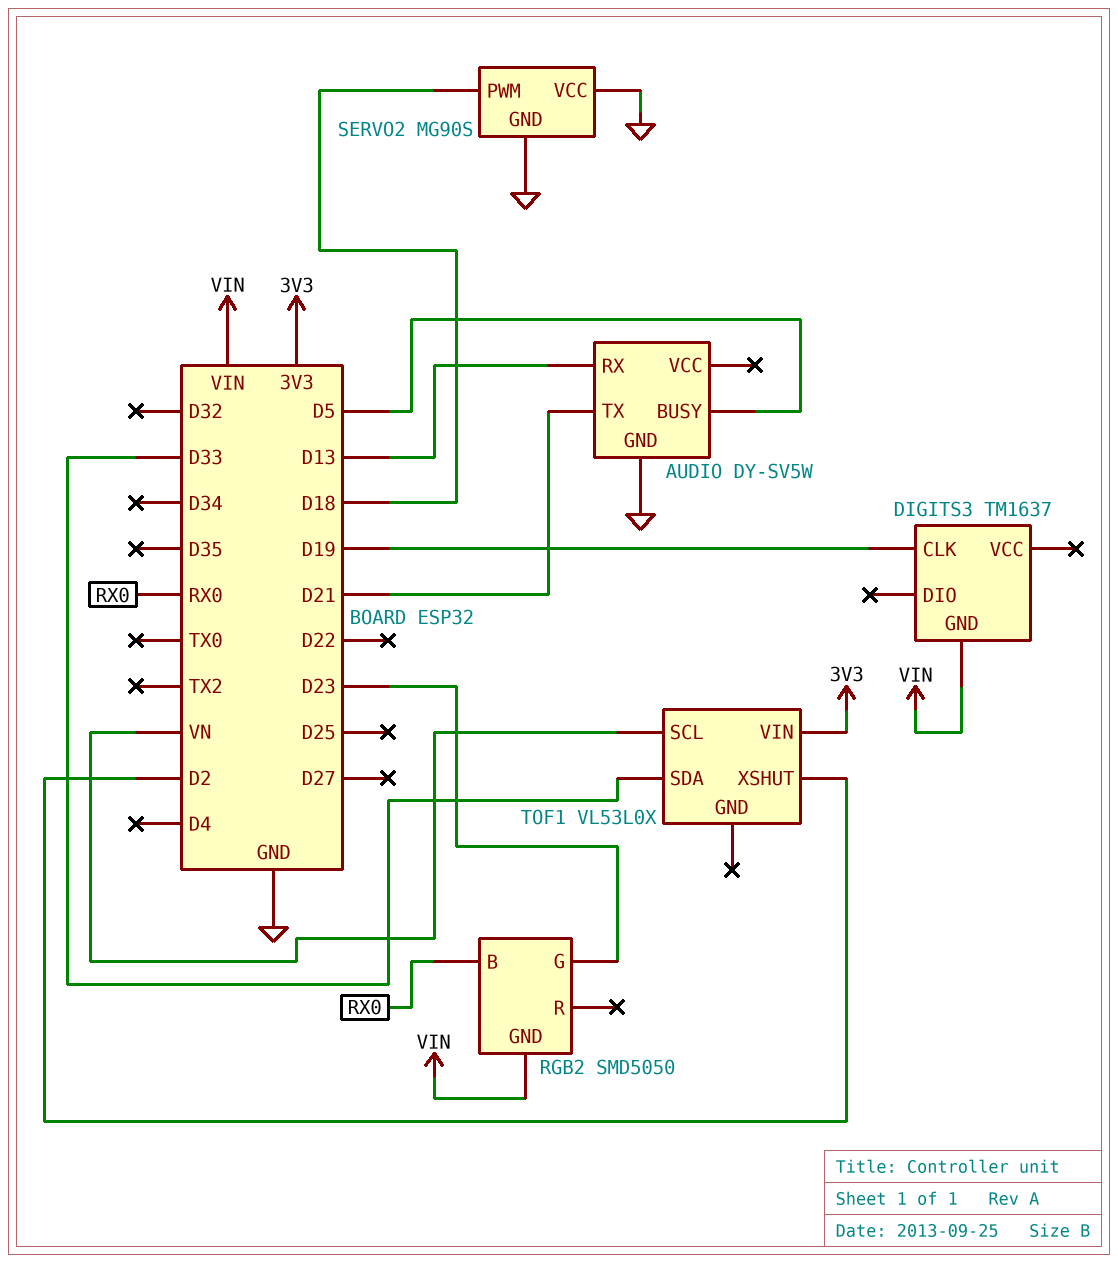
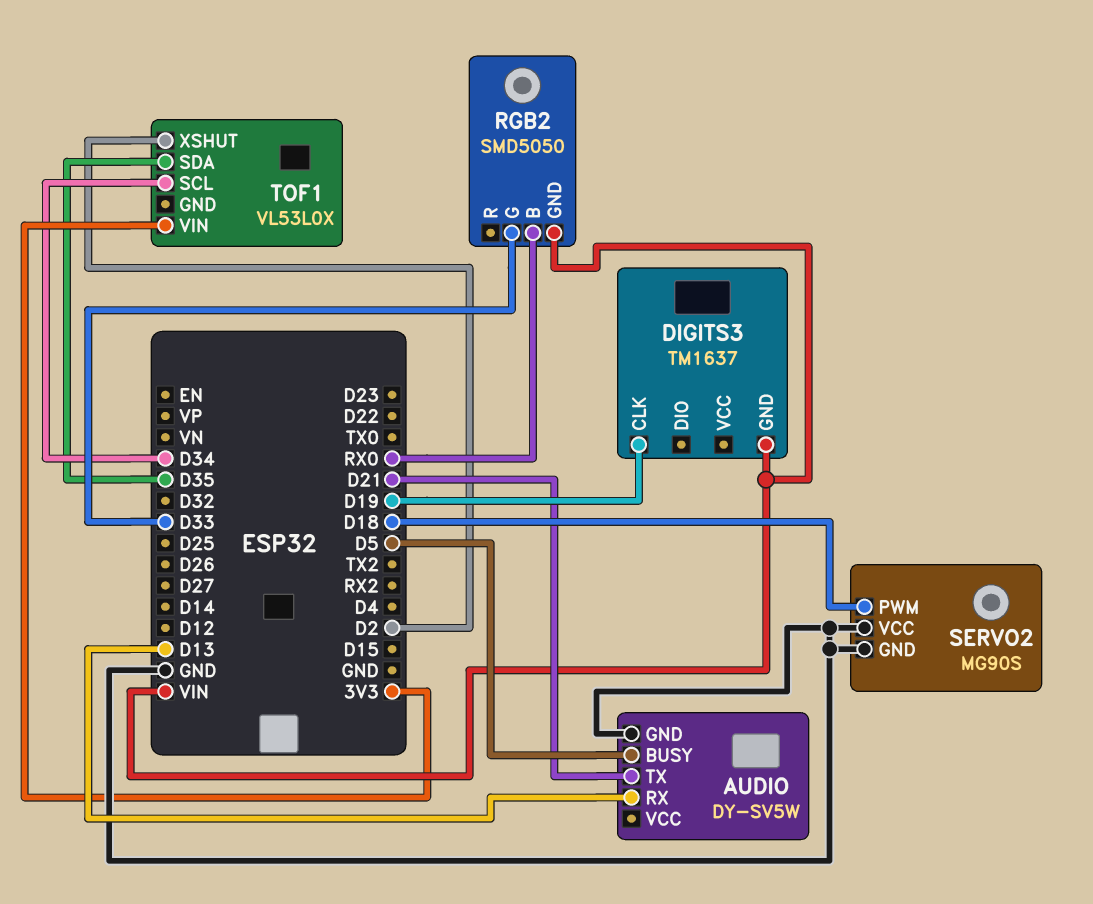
RGB2 pin G: D23 -> D33
TOF1 pin SCL: VN -> D34
TOF1 pin SDA: D33 -> D35

